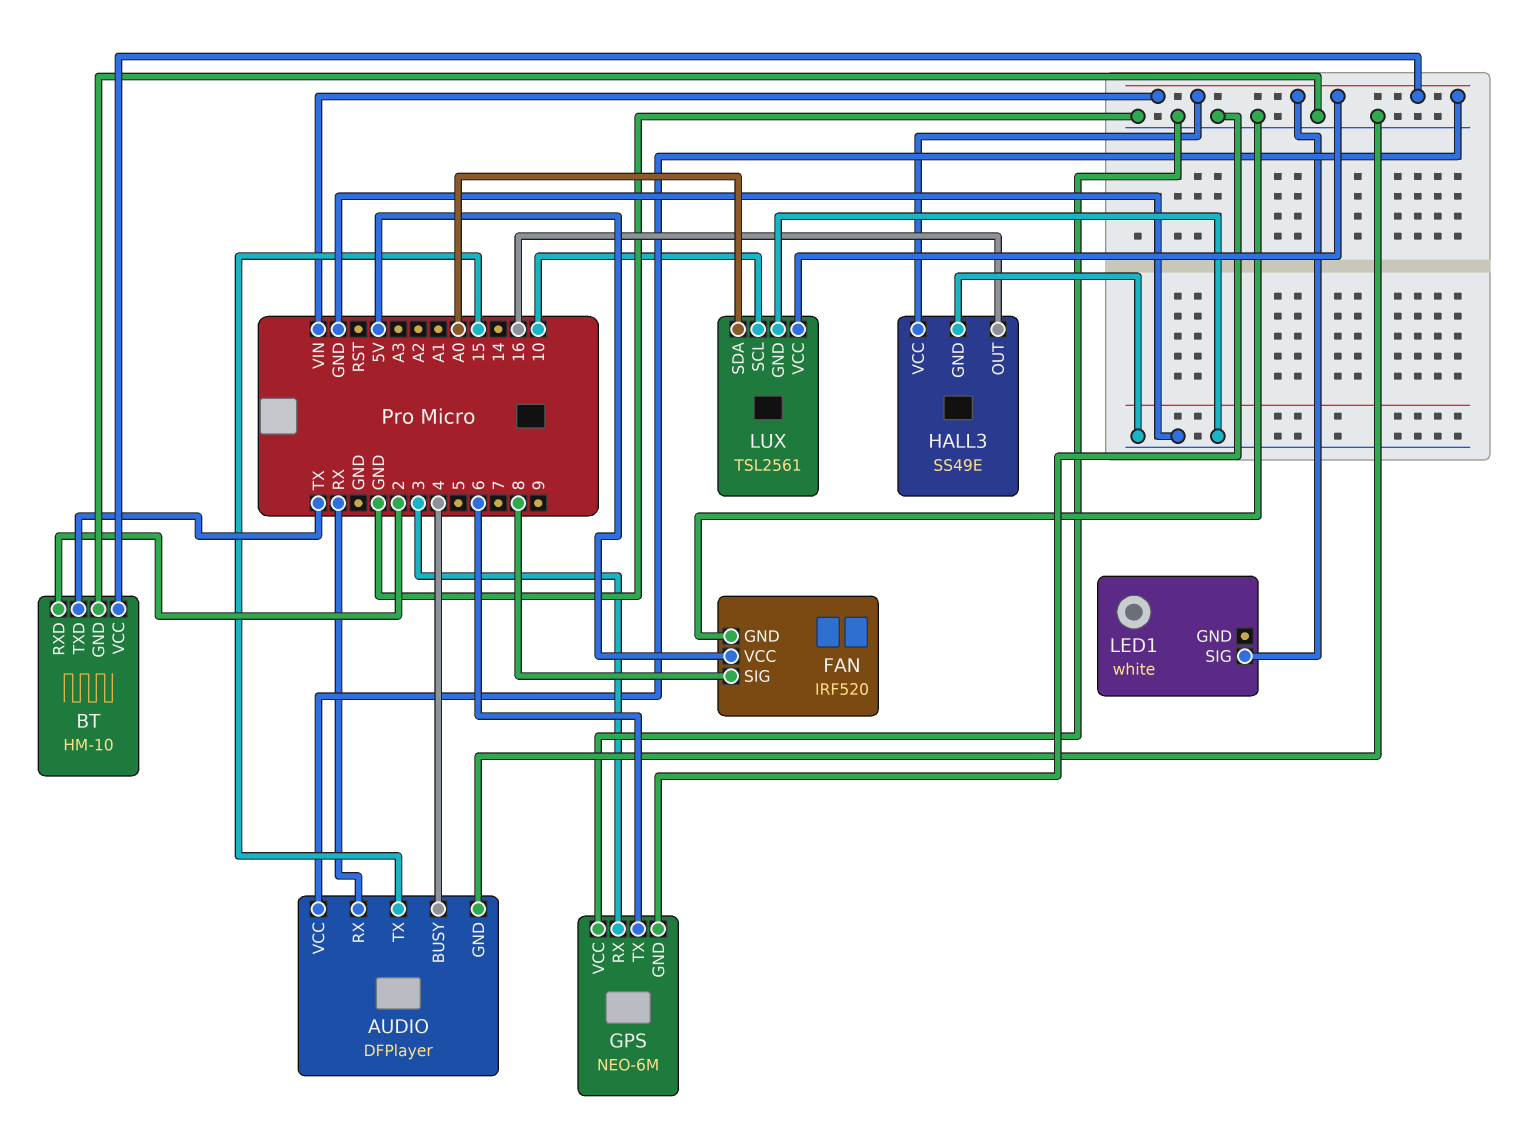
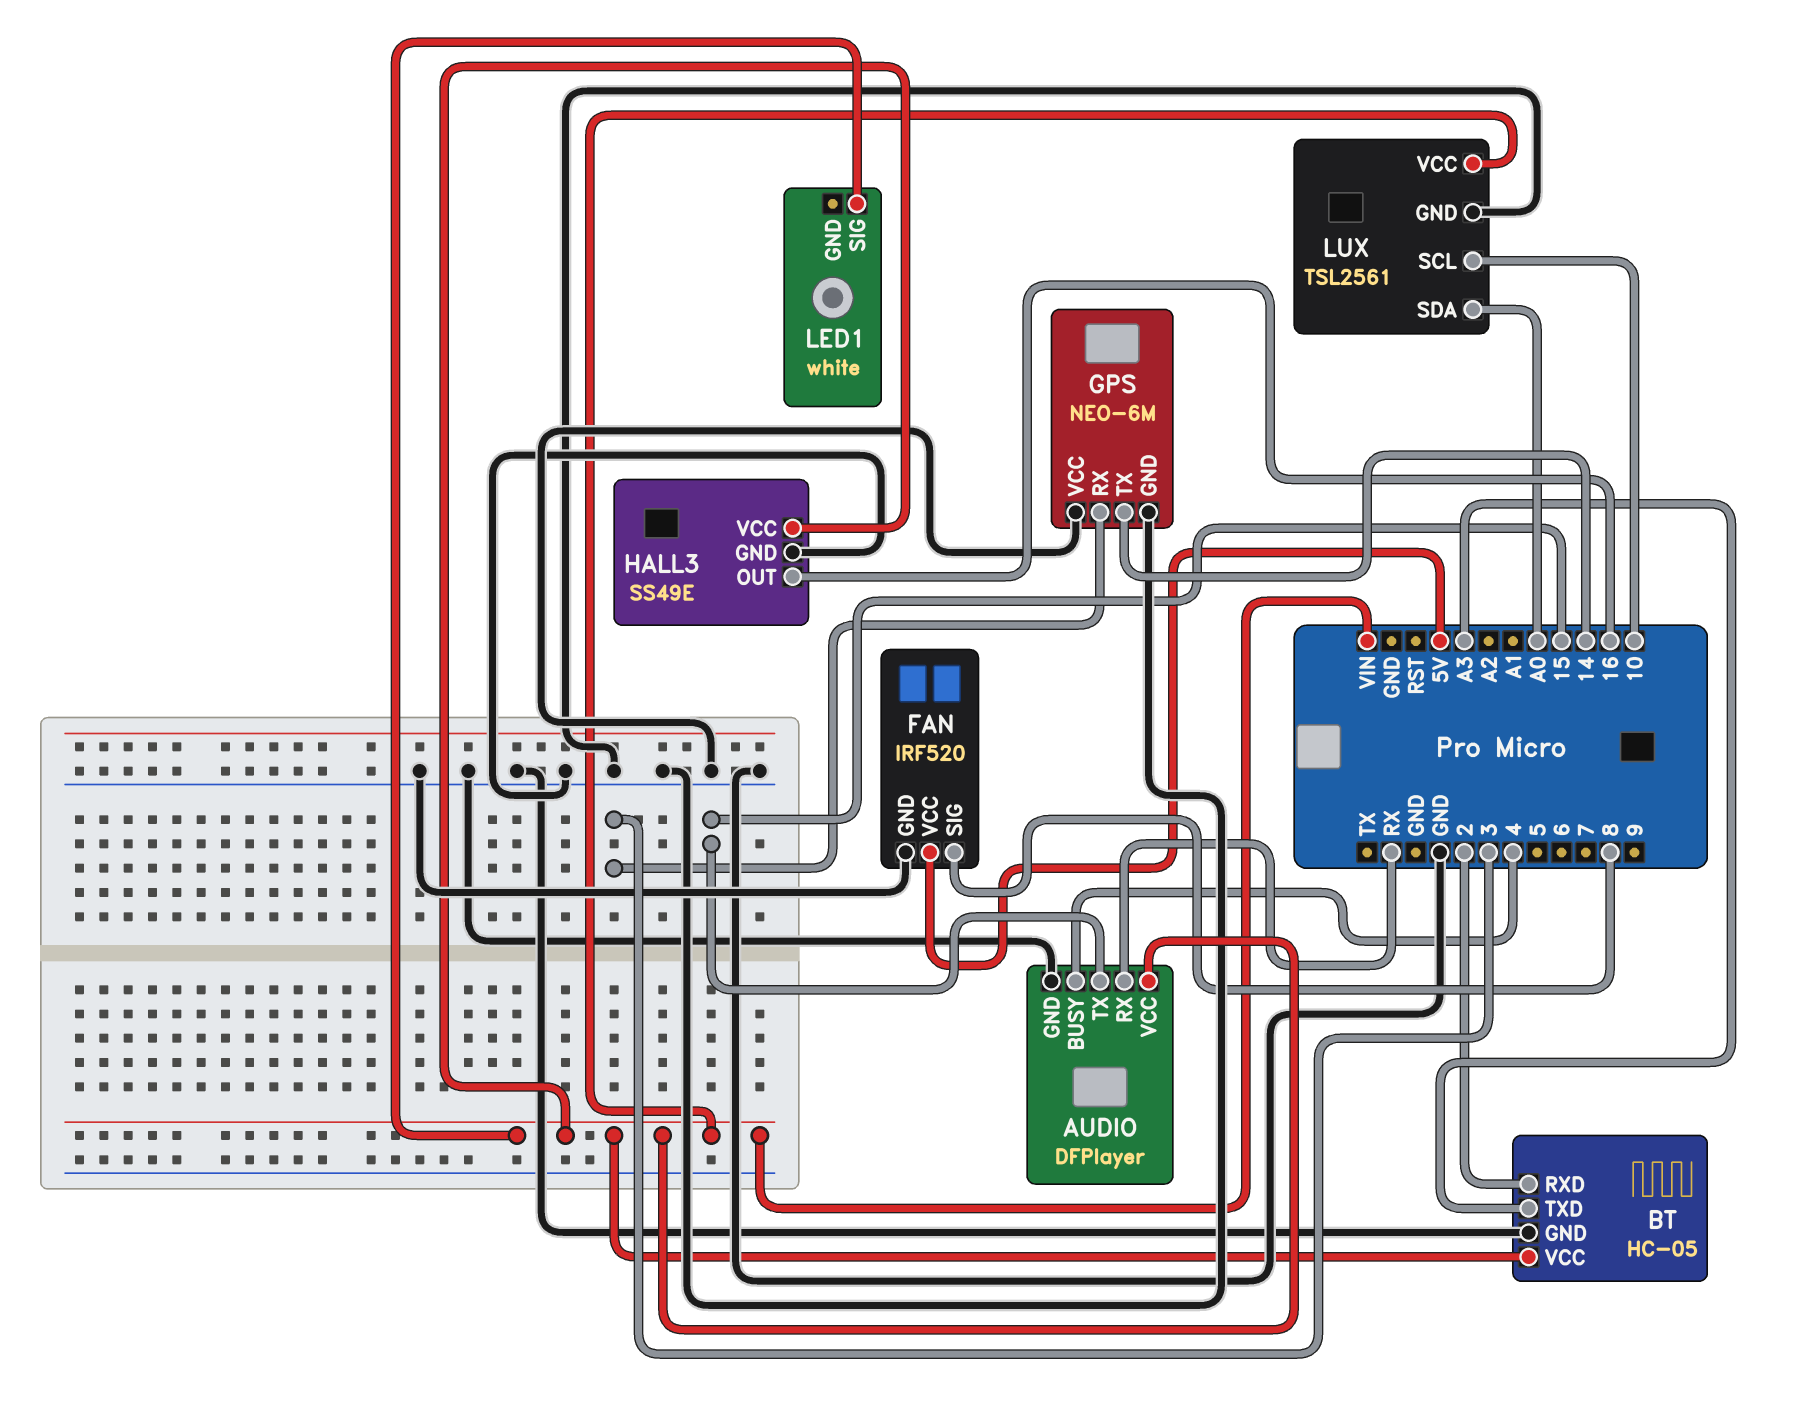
BT: HM-10 -> HC-05
BT pin TXD: TX -> A3
GPS pin TX: 6 -> 14

